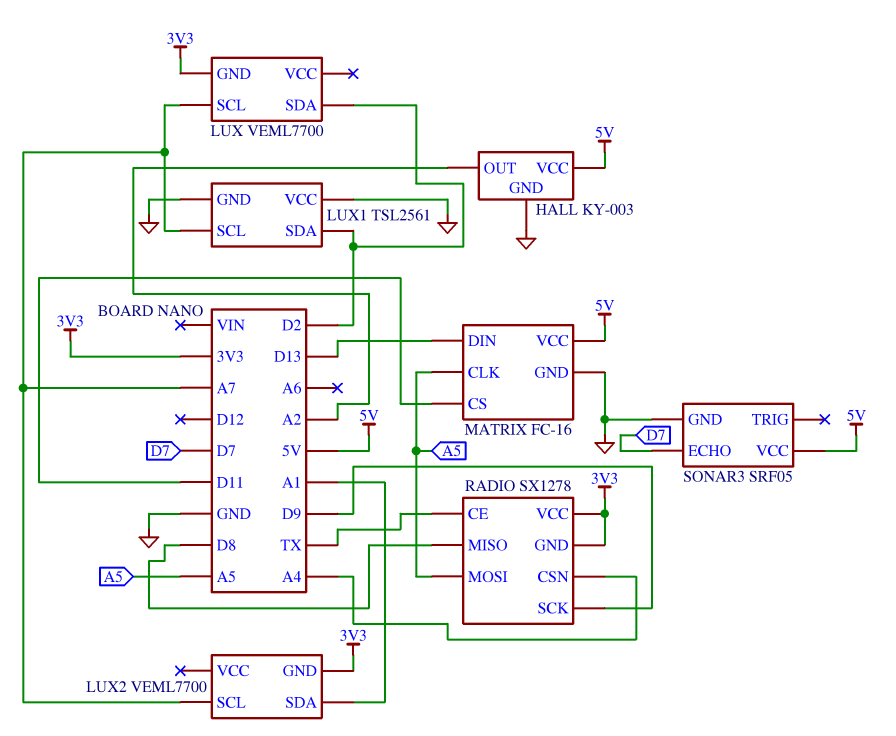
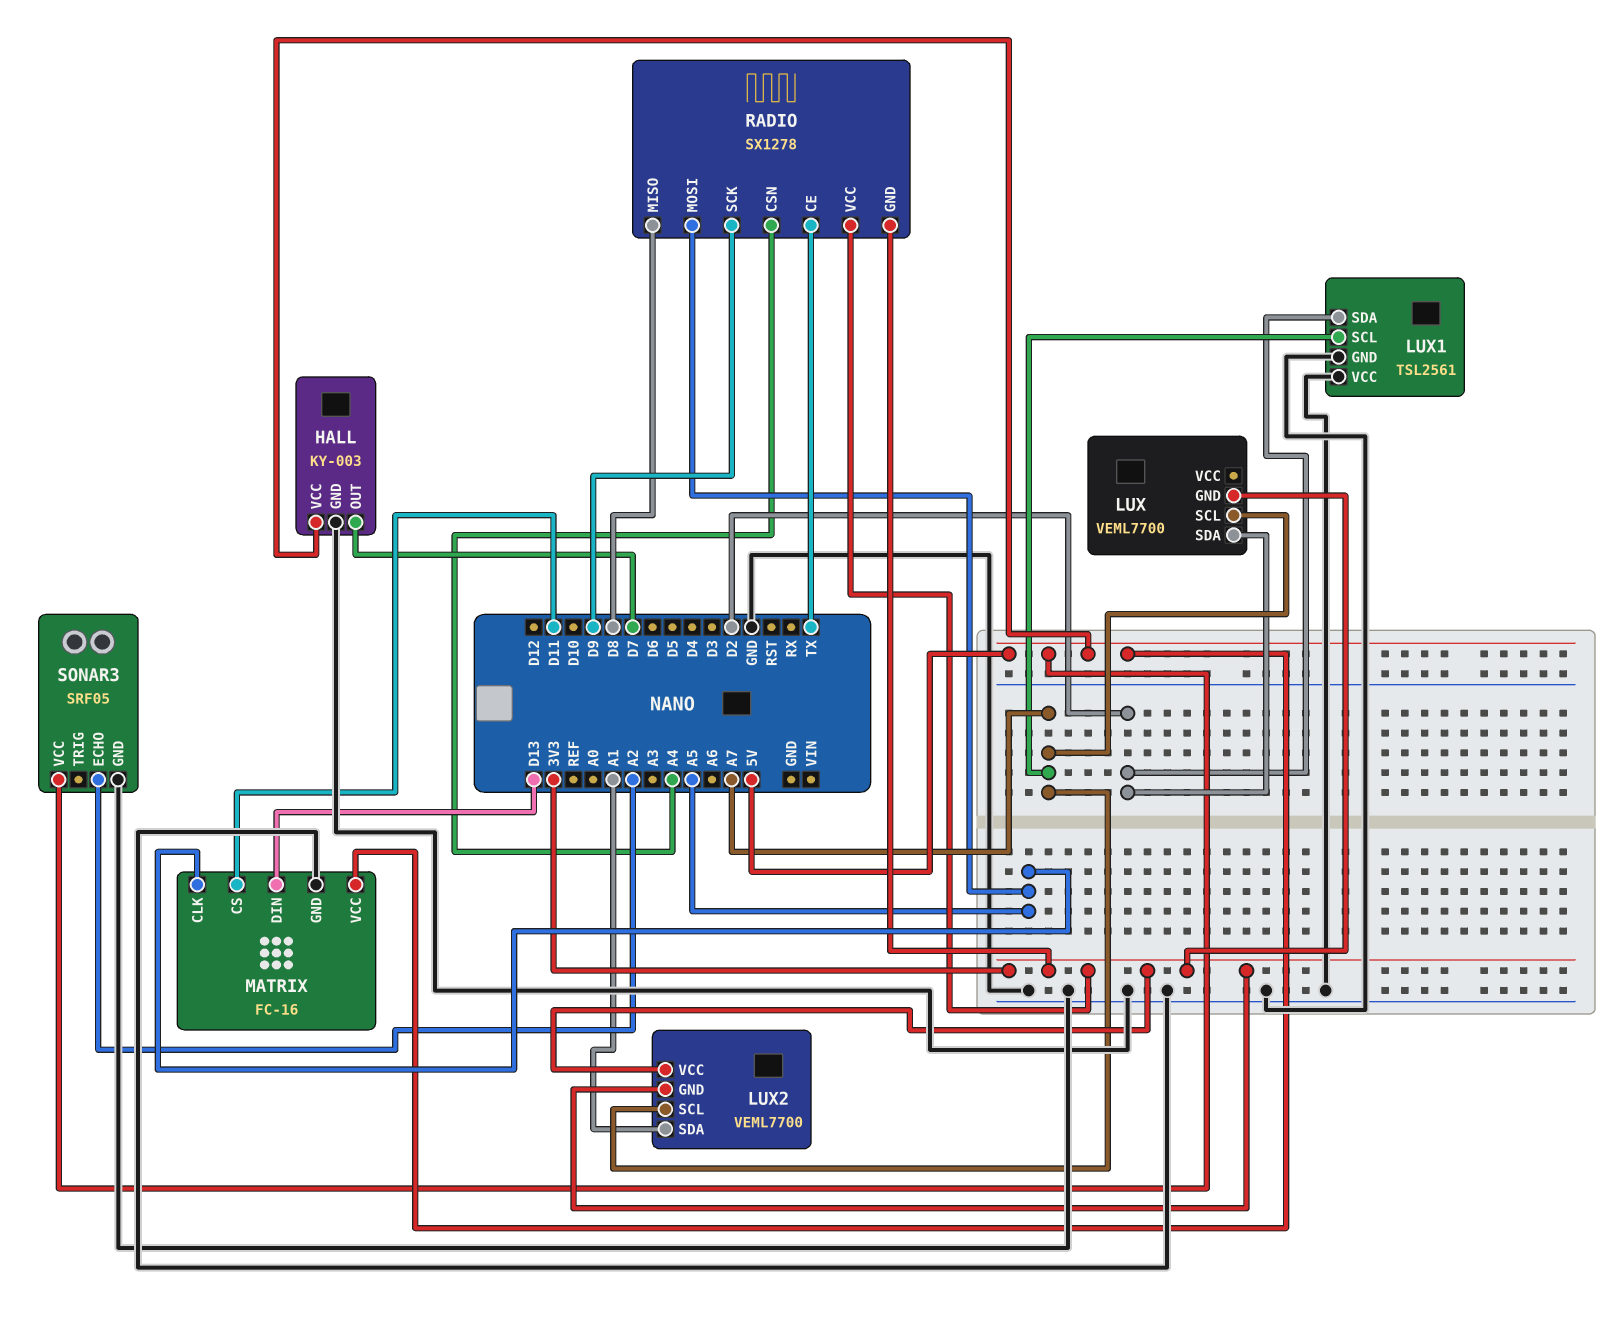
HALL pin OUT: A2 -> D7
LUX2 pin VCC: none -> 3V3
SONAR3 pin ECHO: D7 -> A2

